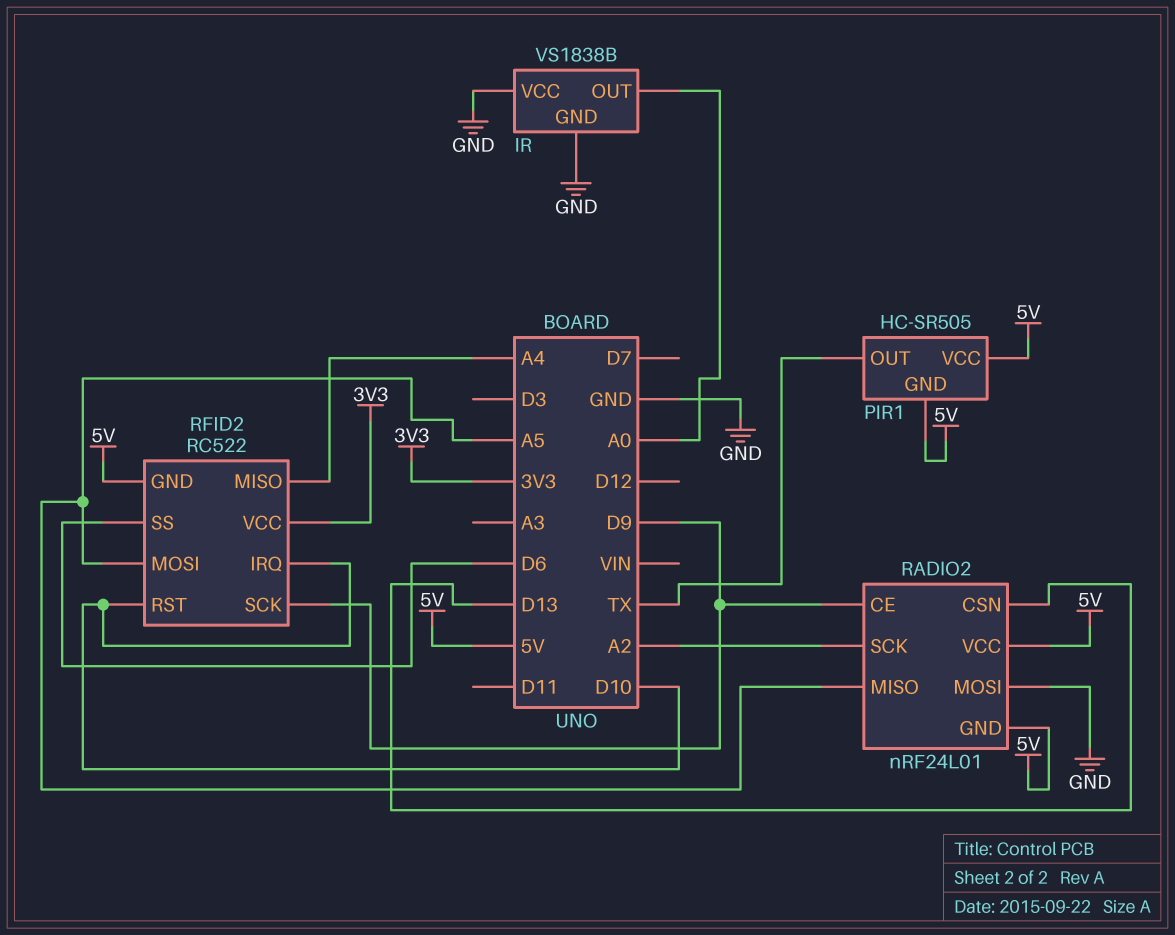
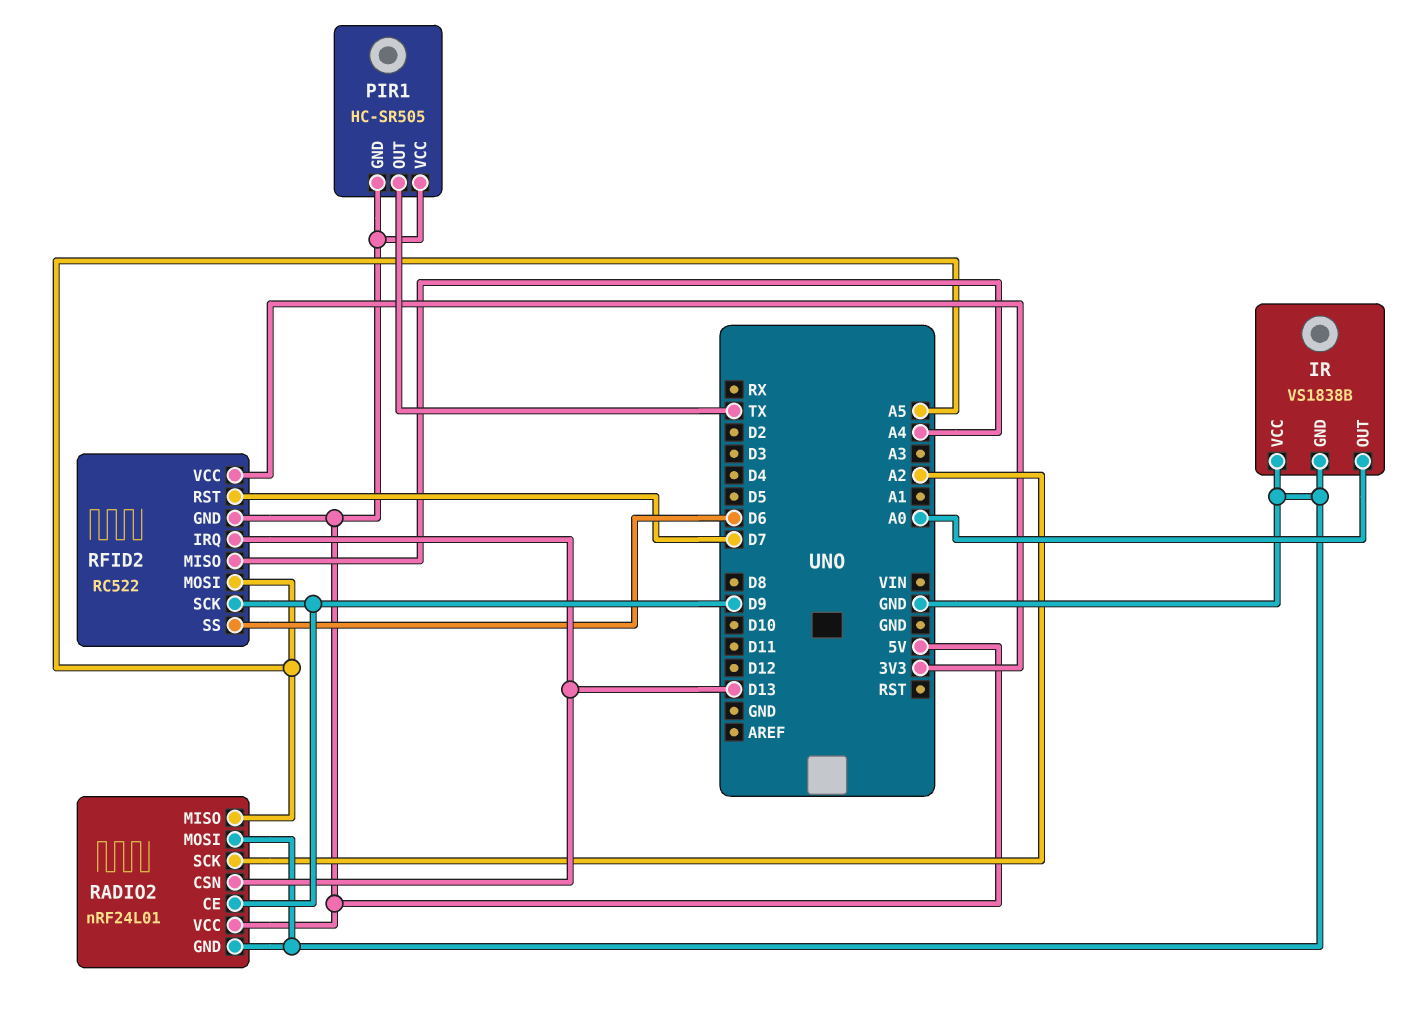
RADIO2 pin GND: 5V -> GND
RFID2 pin IRQ: D10 -> D13
RFID2 pin RST: D10 -> D7

